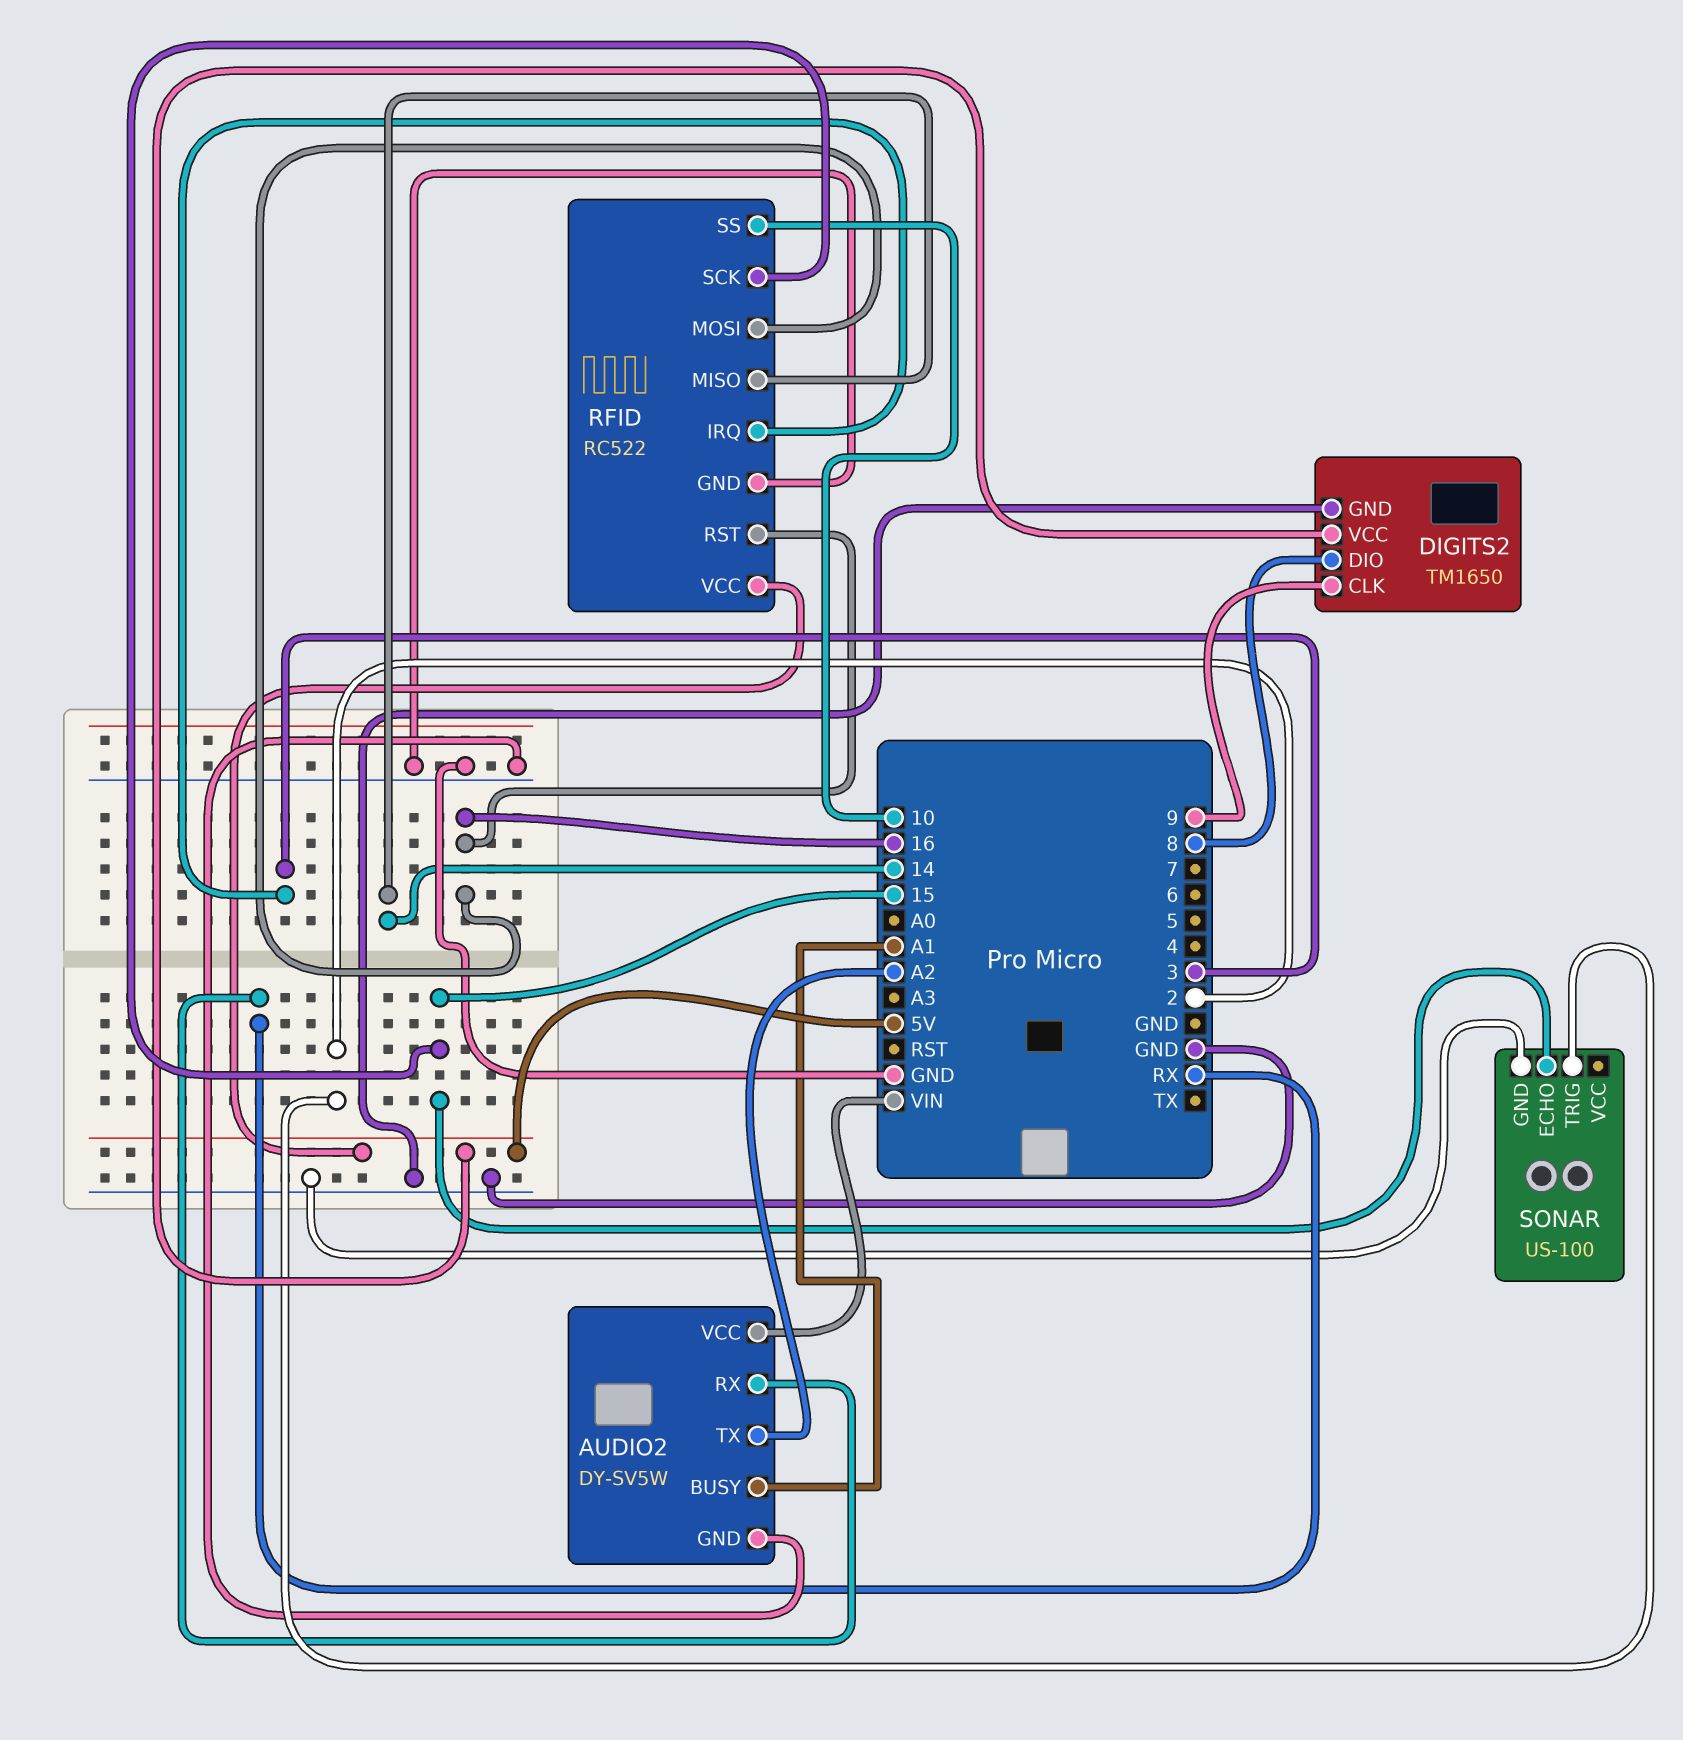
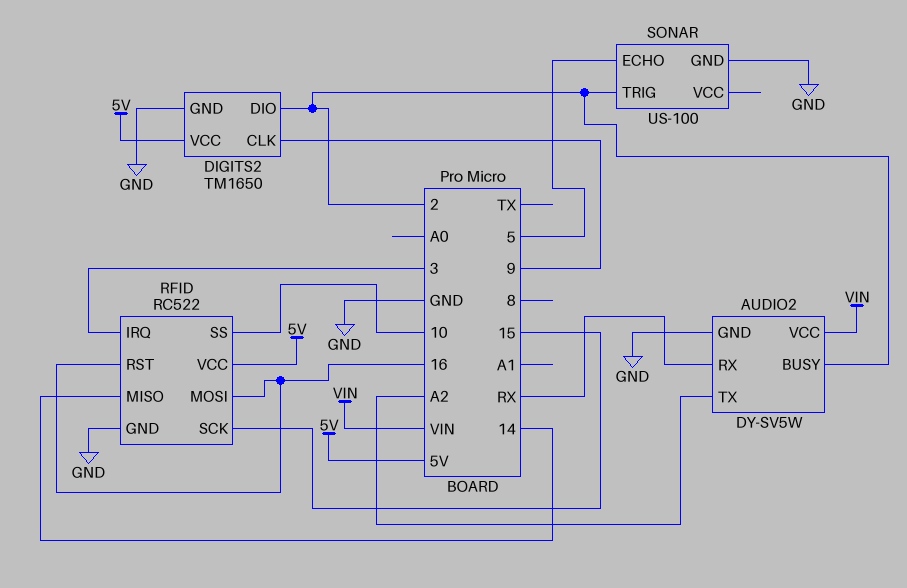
AUDIO2 pin BUSY: A1 -> 2
DIGITS2 pin DIO: 8 -> 2
SONAR pin ECHO: 15 -> 5

